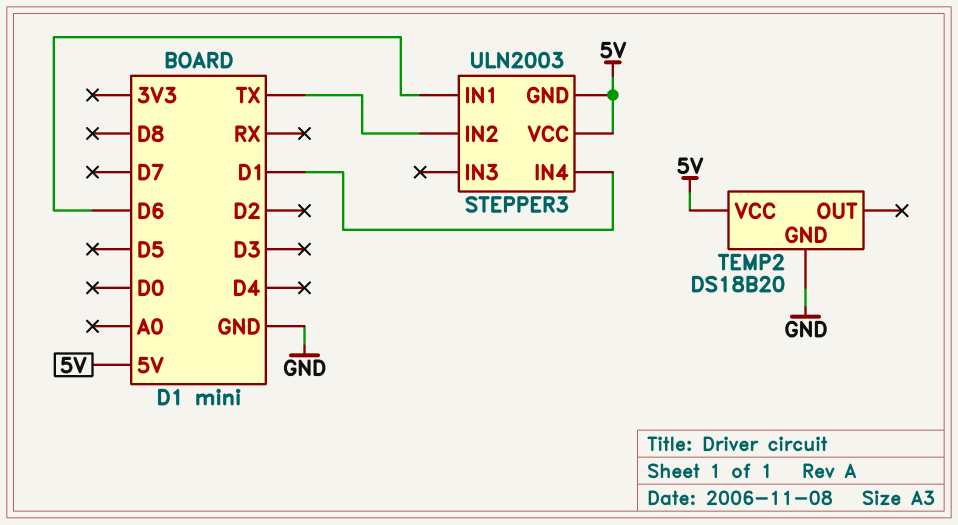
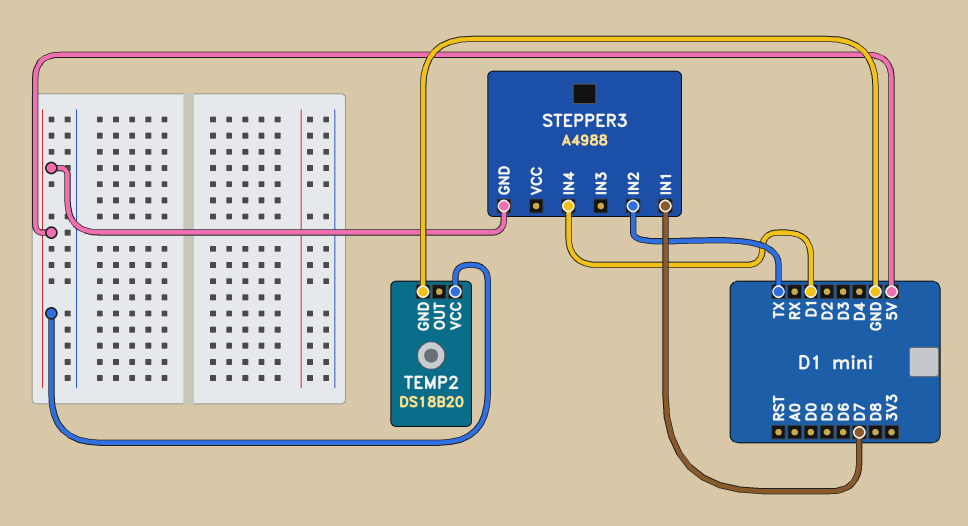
STEPPER3: ULN2003 -> A4988
STEPPER3 pin IN1: D6 -> D7
STEPPER3 pin VCC: 5V -> none

